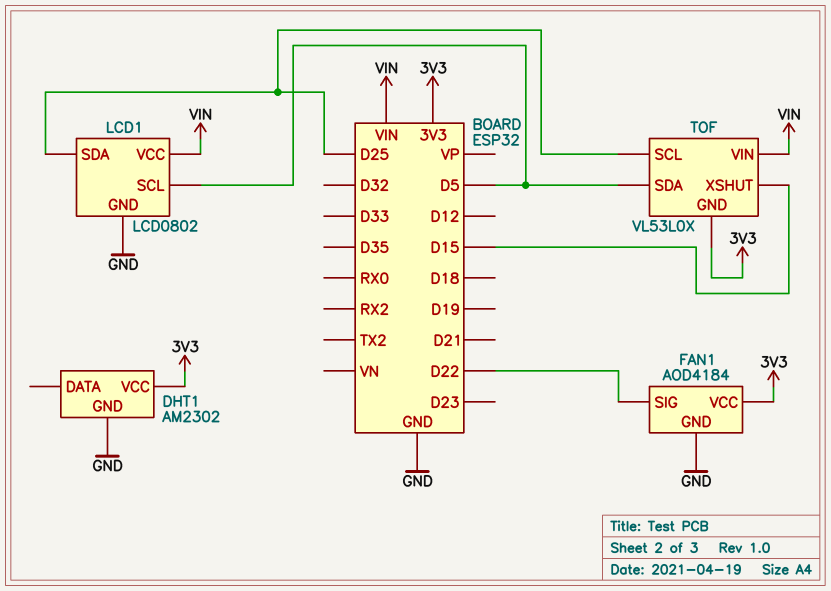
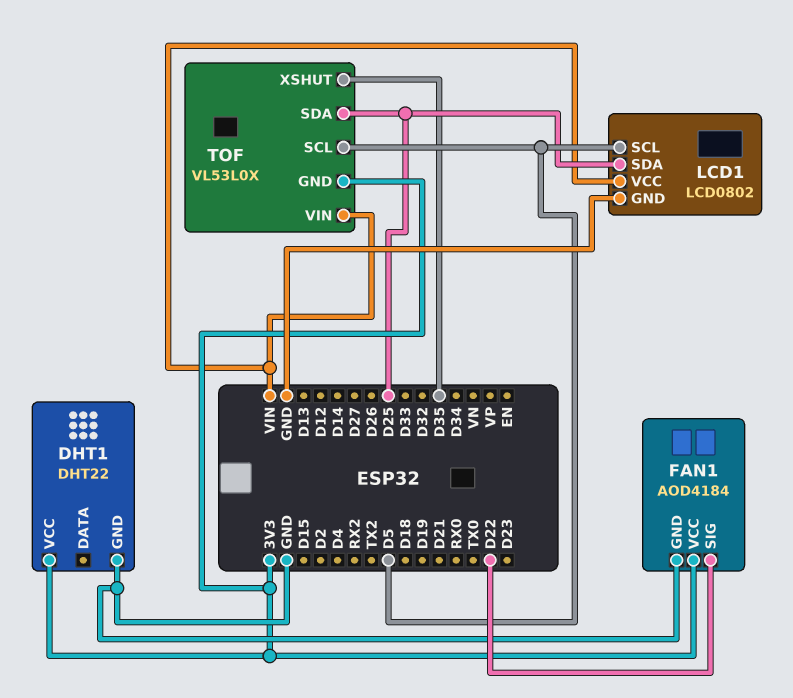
DHT1: AM2302 -> DHT22
TOF pin SCL: D25 -> D5
TOF pin SDA: D5 -> D25
TOF pin XSHUT: D15 -> D35

